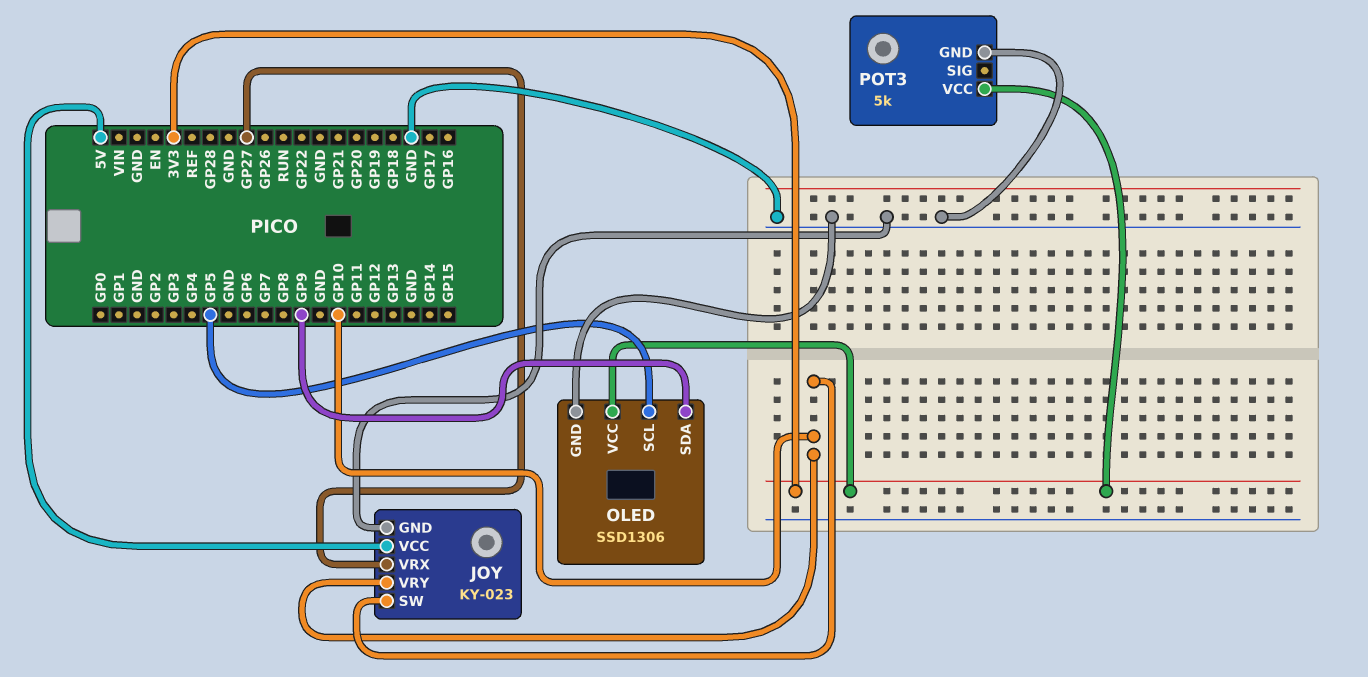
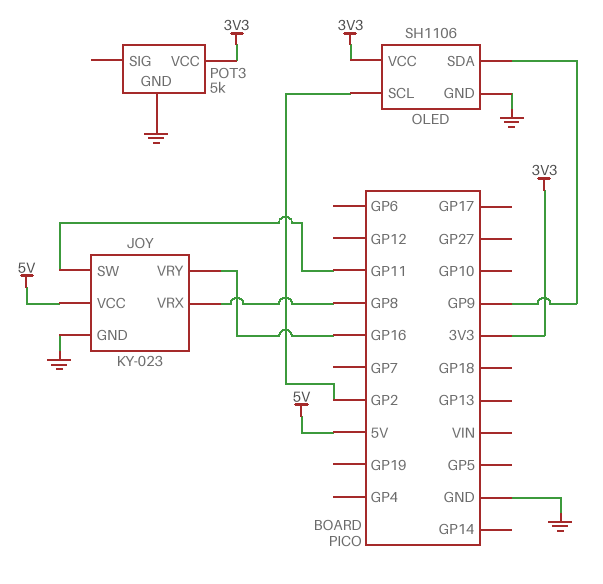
JOY pin SW: GP10 -> GP11
JOY pin VRX: GP27 -> GP8
JOY pin VRY: GP10 -> GP16
OLED: SSD1306 -> SH1106
OLED pin SCL: GP5 -> GP2

